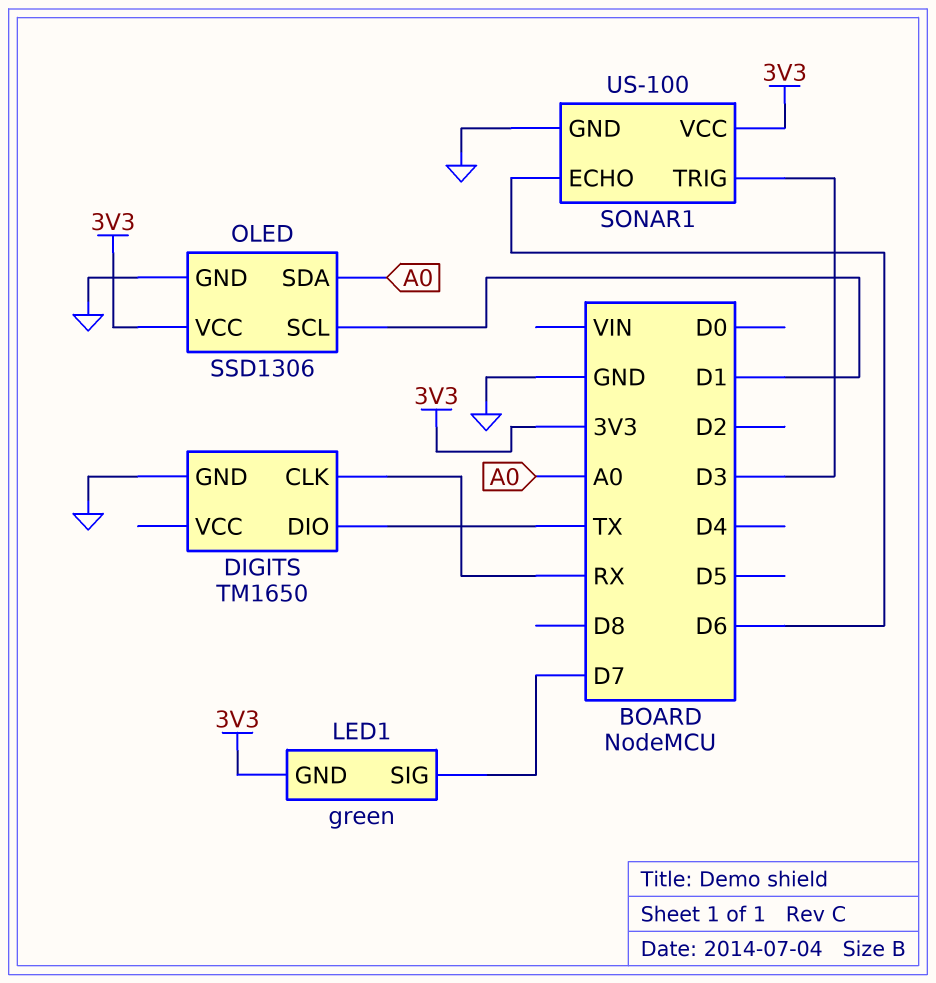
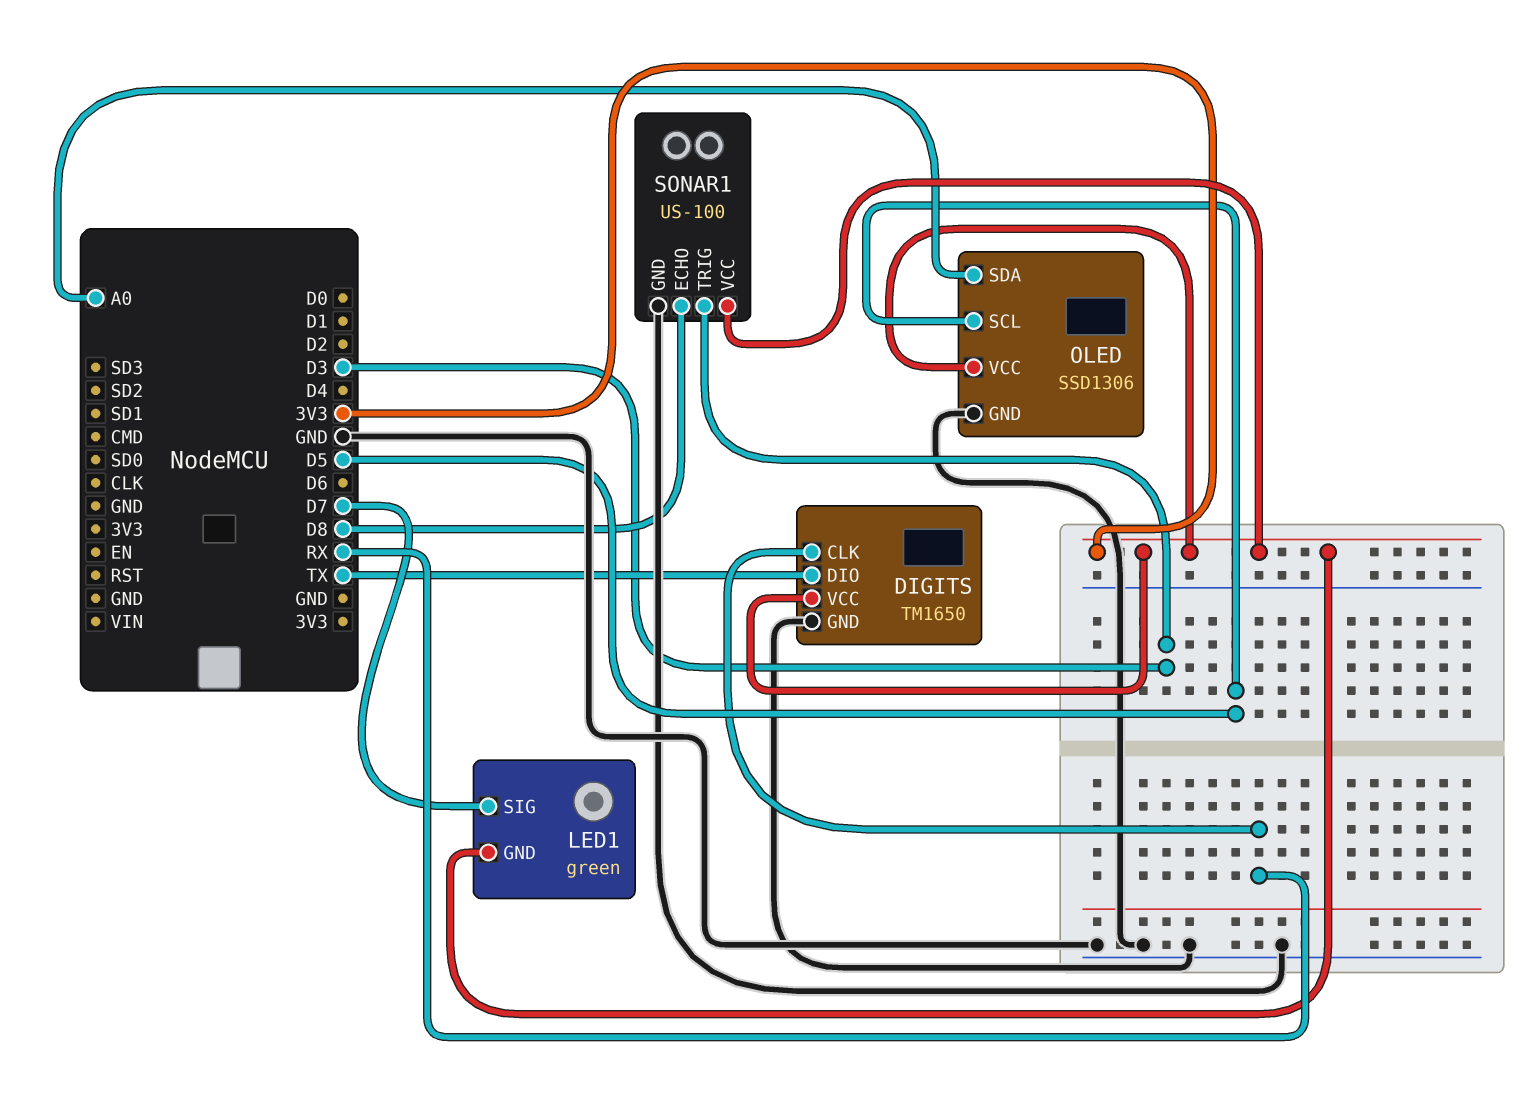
DIGITS pin VCC: none -> 3V3
OLED pin SCL: D1 -> D5
SONAR1 pin ECHO: D6 -> D8

